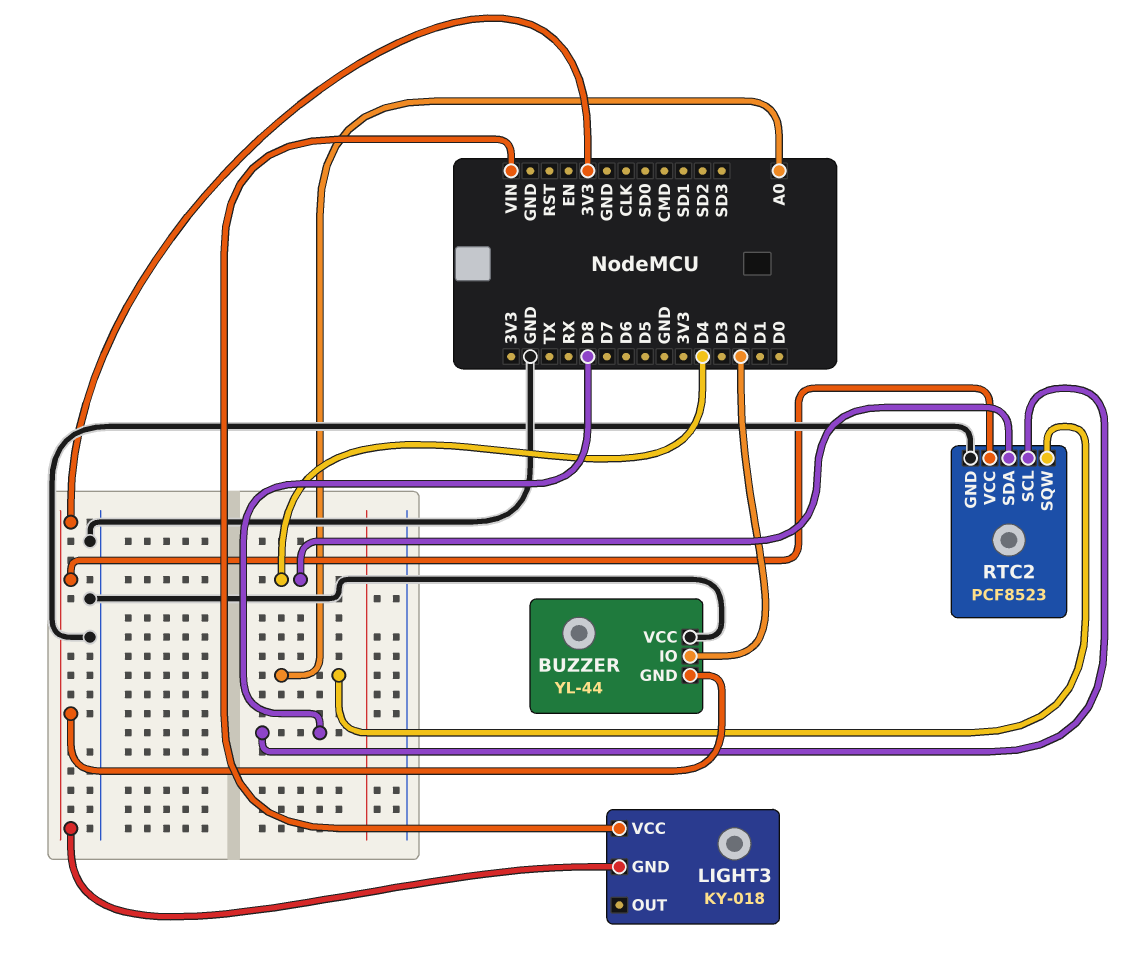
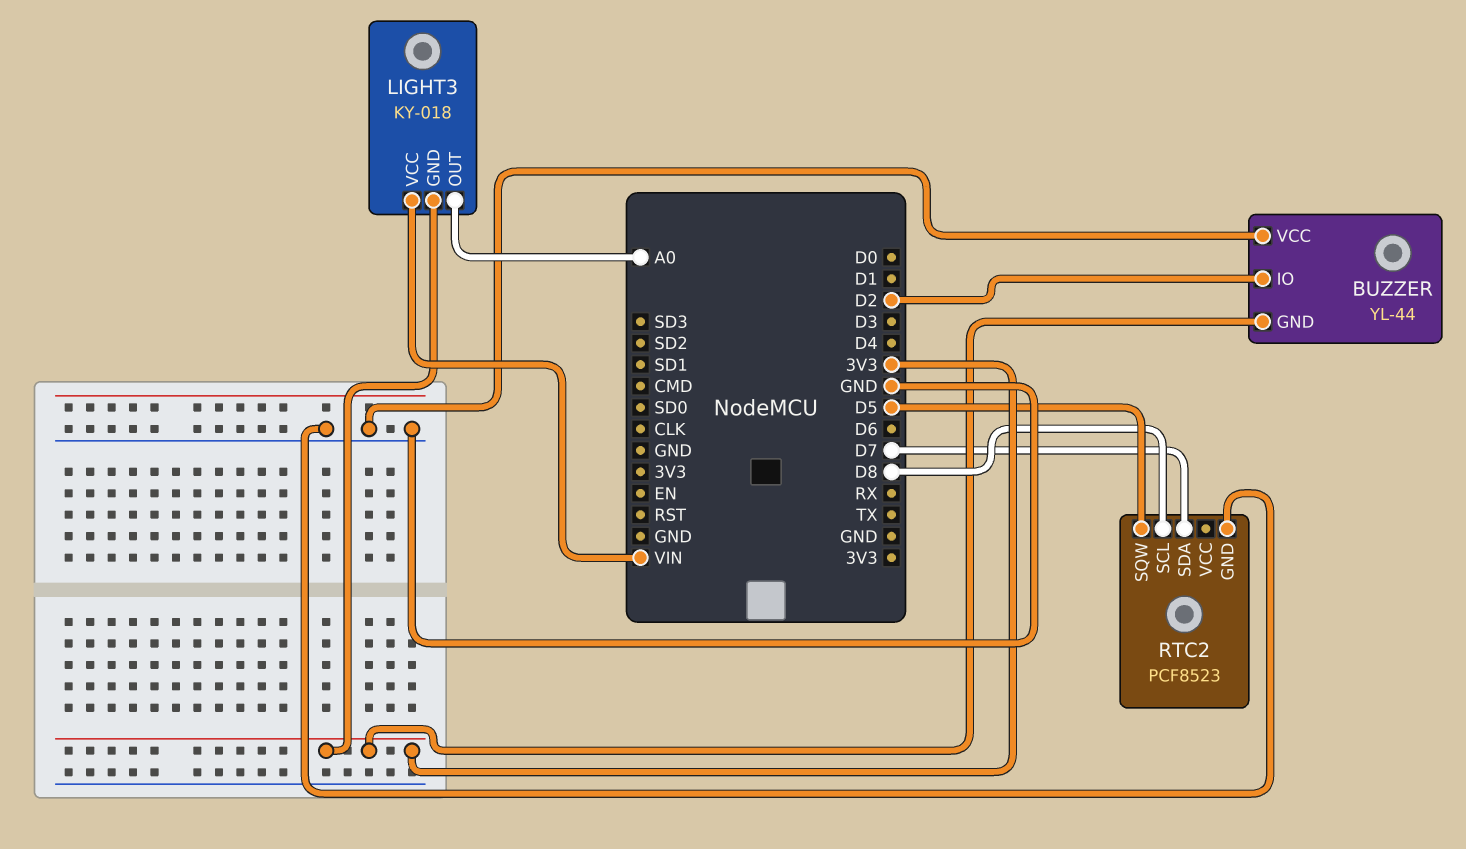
LIGHT3 pin OUT: none -> A0
RTC2 pin SDA: D4 -> D7
RTC2 pin SQW: A0 -> D5
RTC2 pin VCC: 3V3 -> none

